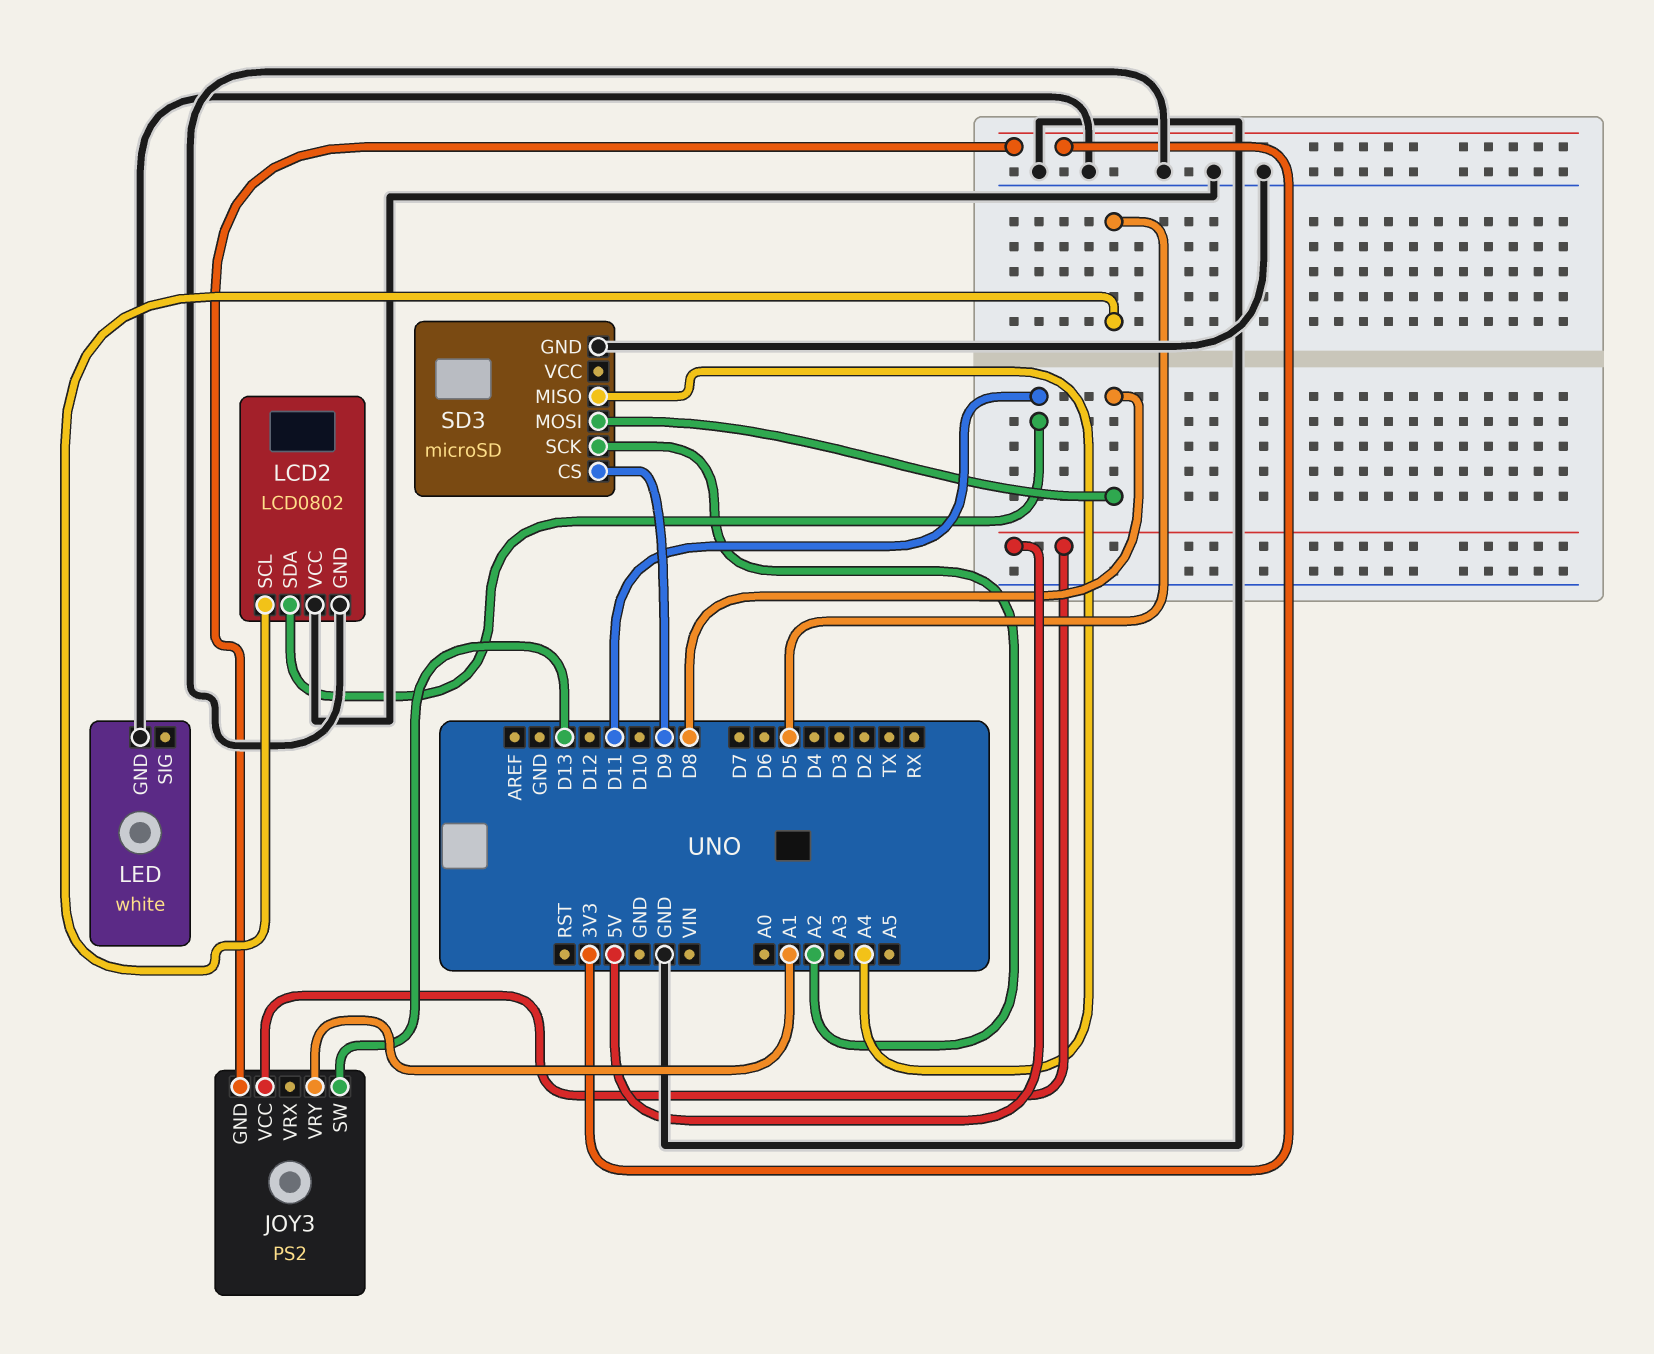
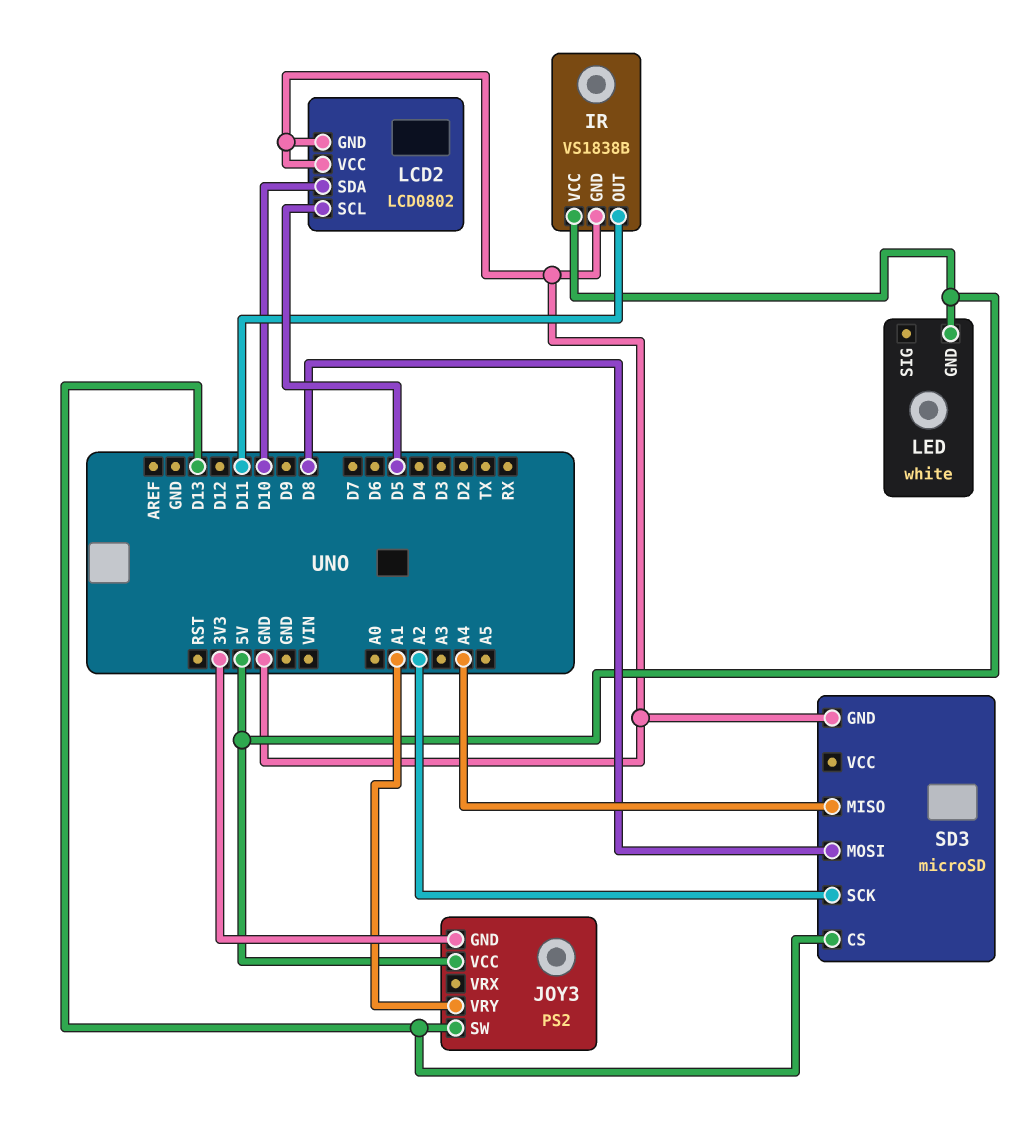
IR: none -> VS1838B
IR pin GND: none -> GND
IR pin OUT: none -> D11
IR pin VCC: none -> 5V
LCD2 pin SDA: D11 -> D10
LED pin GND: GND -> 5V
SD3 pin CS: D9 -> D13

